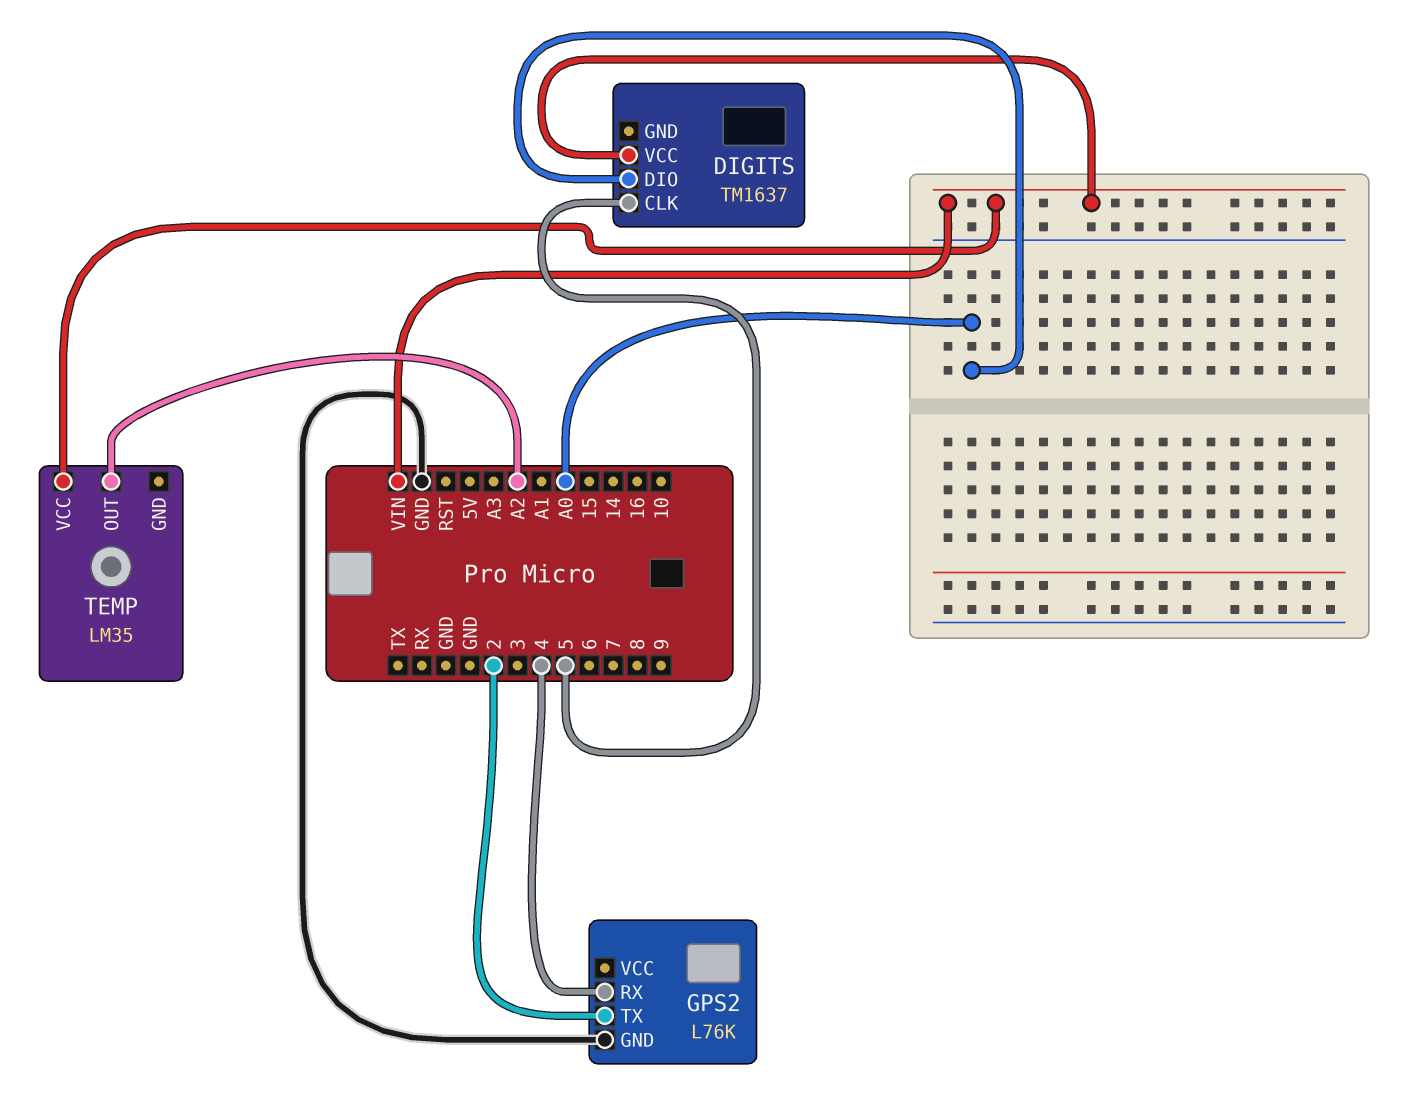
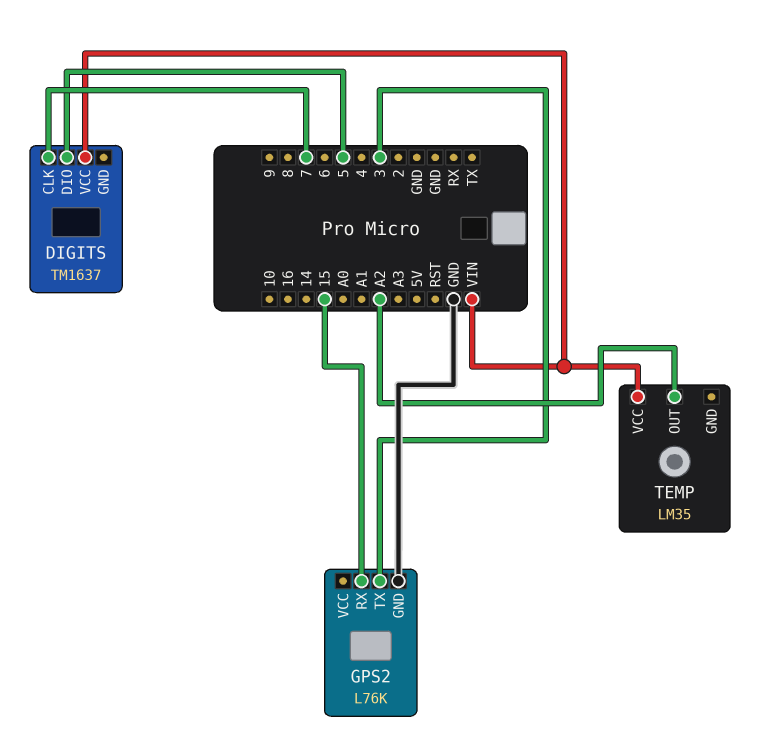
DIGITS pin CLK: 5 -> 7
DIGITS pin DIO: A0 -> 5
GPS2 pin RX: 4 -> 15
GPS2 pin TX: 2 -> 3

